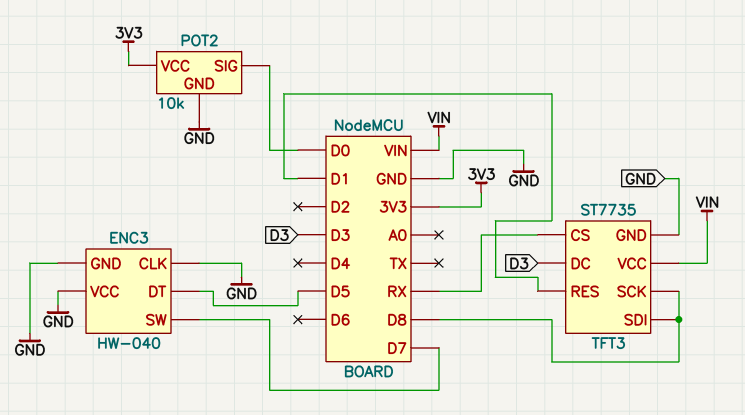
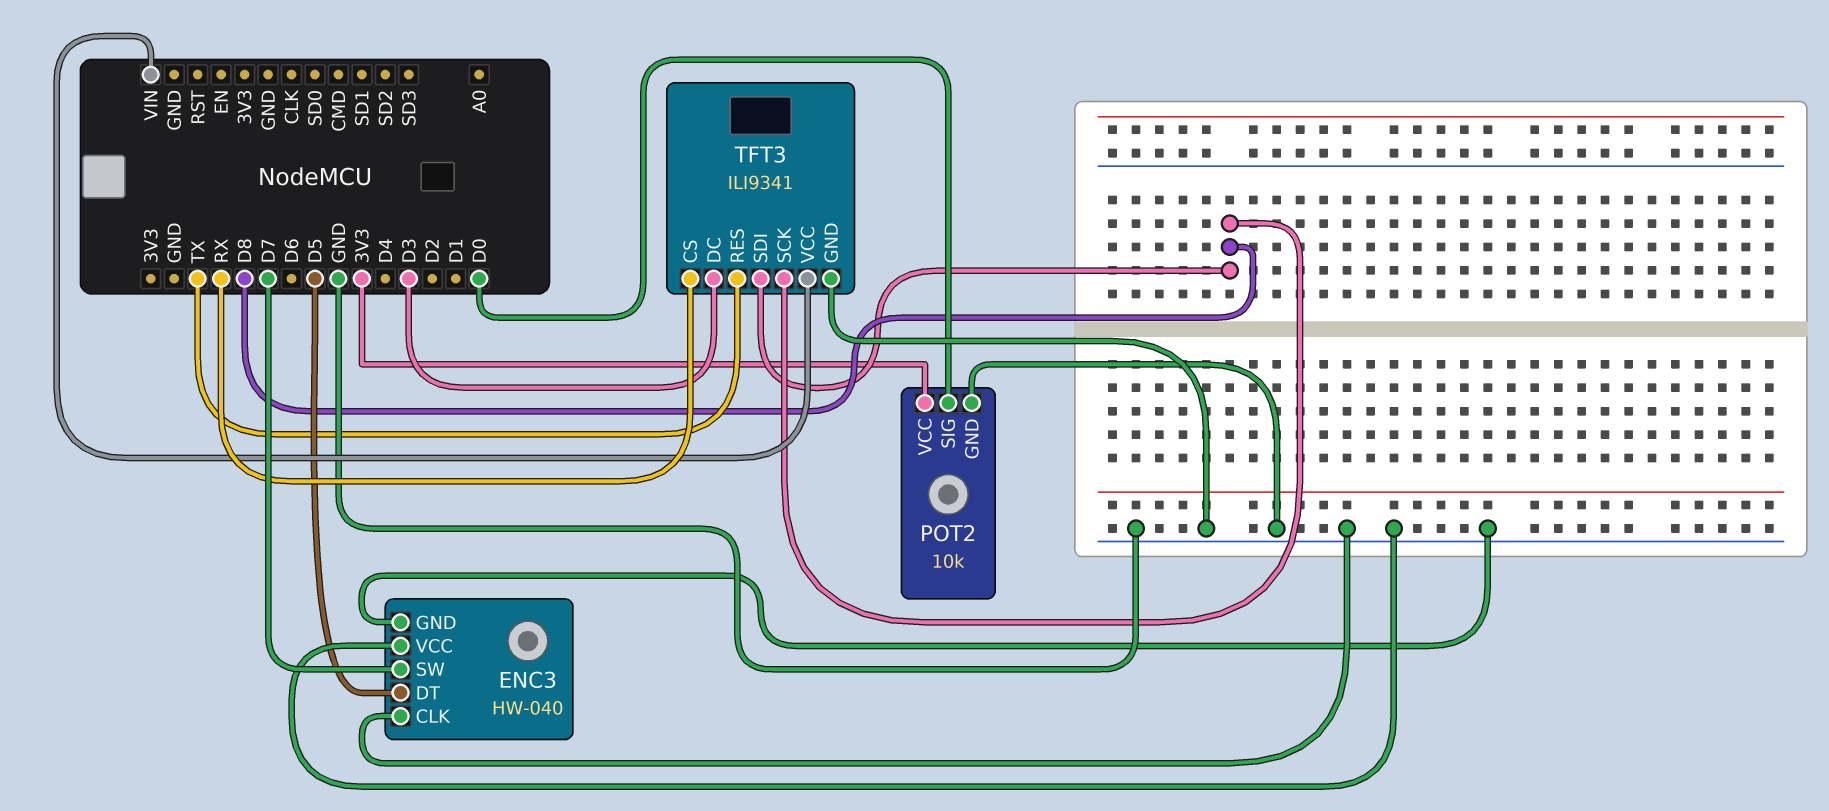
TFT3: ST7735 -> ILI9341
TFT3 pin RES: D1 -> TX

